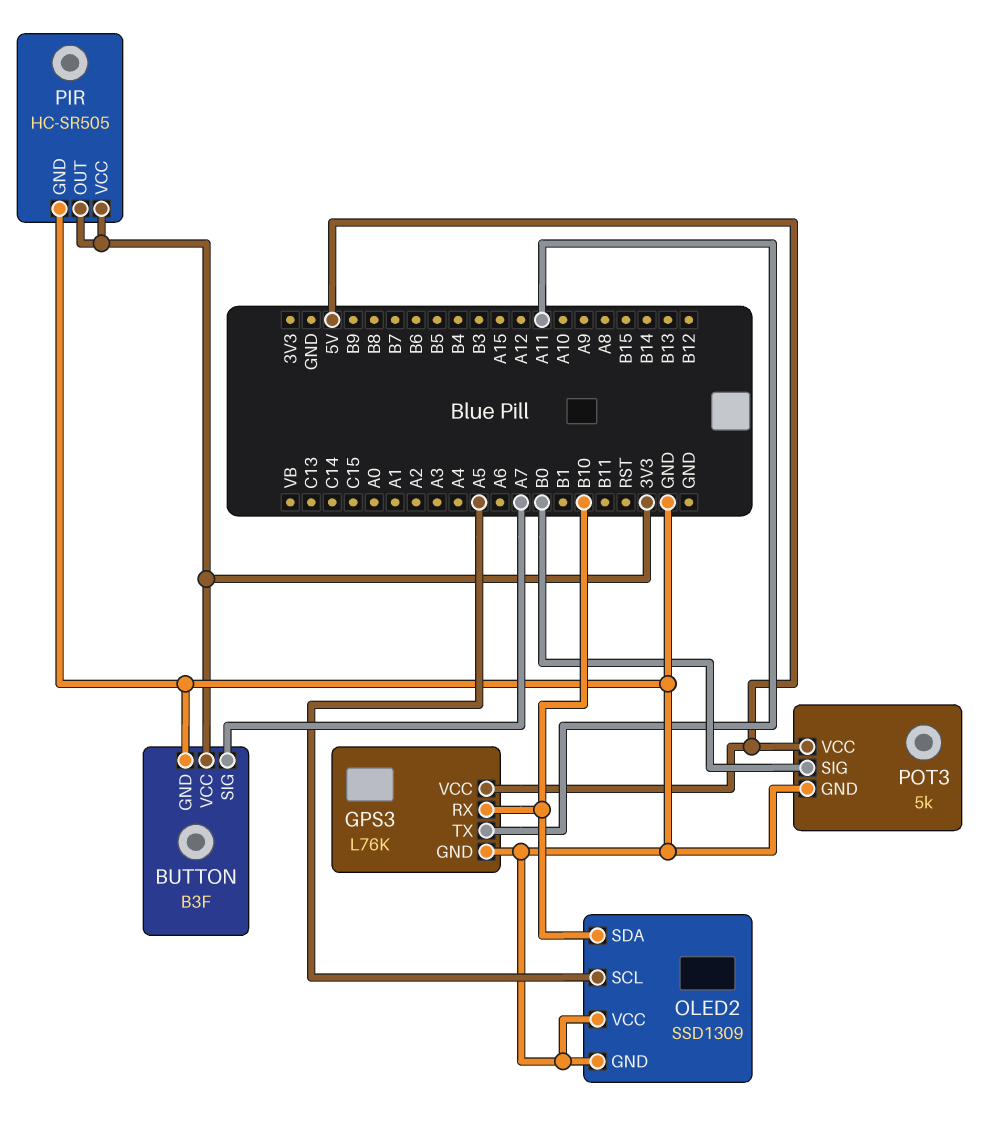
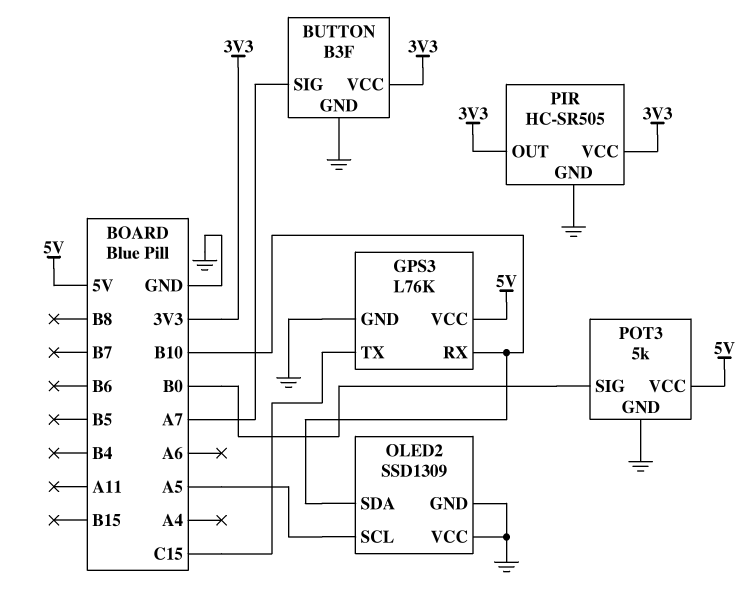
GPS3 pin TX: A11 -> C15

